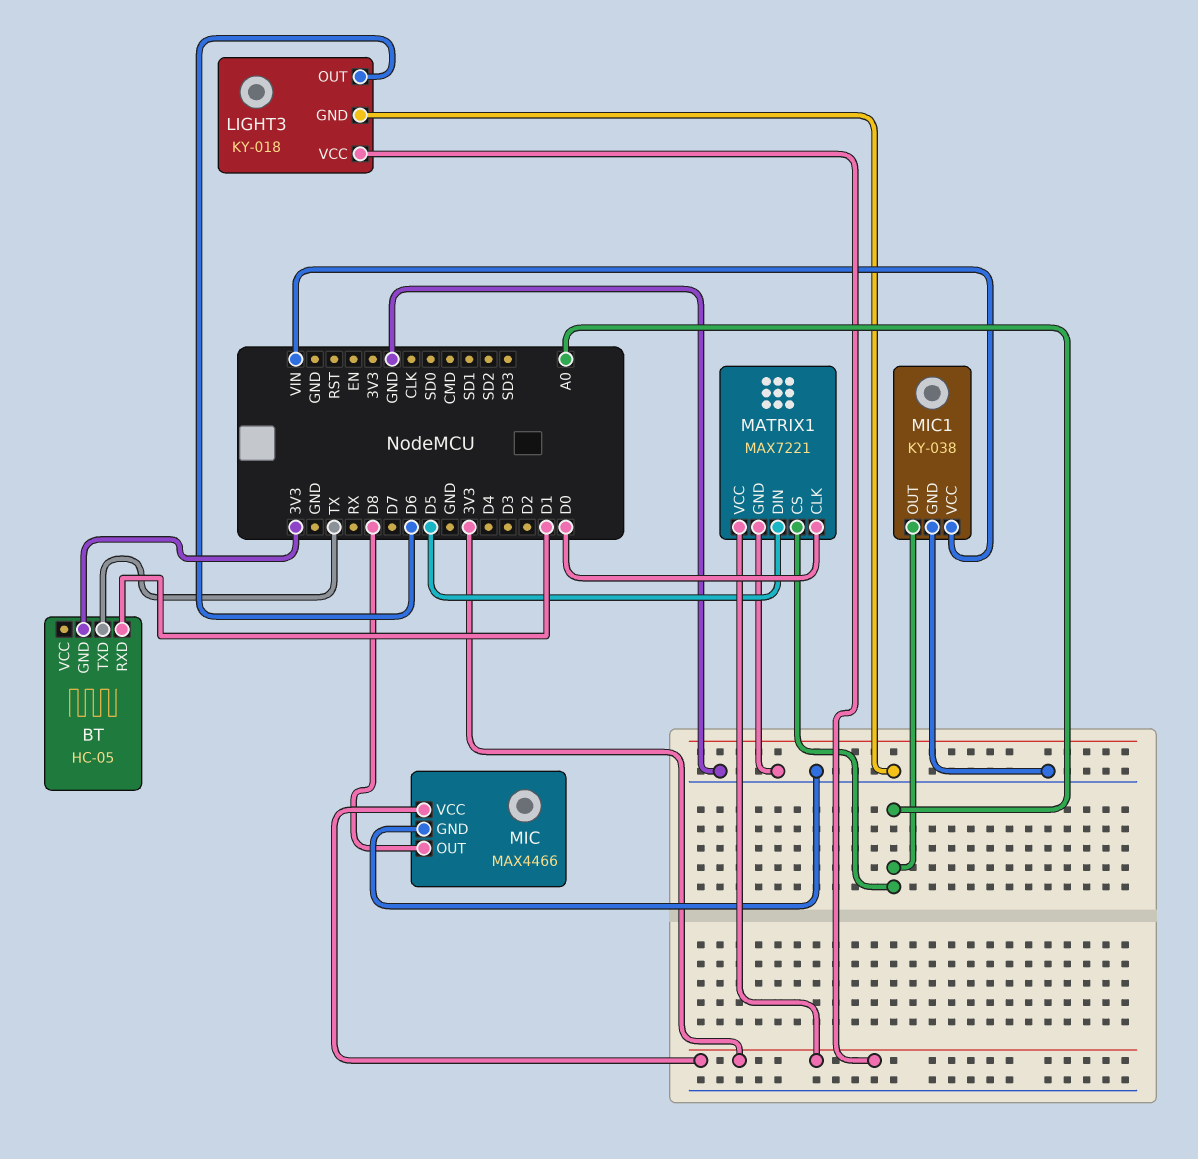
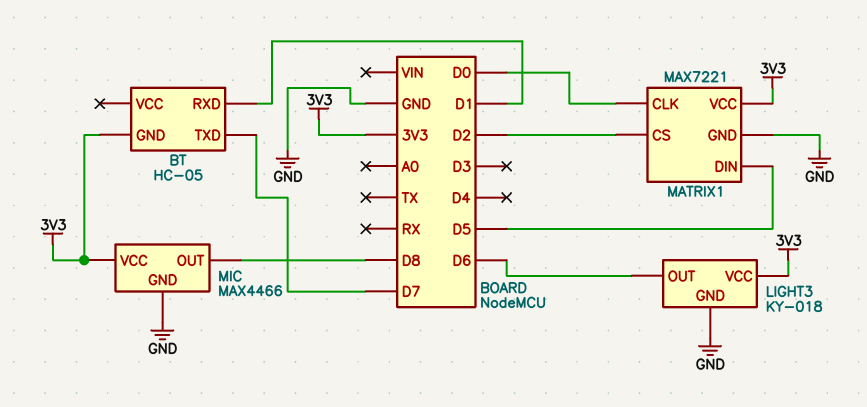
BT pin TXD: TX -> D7
MATRIX1 pin CS: A0 -> D2
MIC1: KY-038 -> none
MIC1 pin GND: GND -> none
MIC1 pin OUT: A0 -> none
MIC1 pin VCC: VIN -> none

